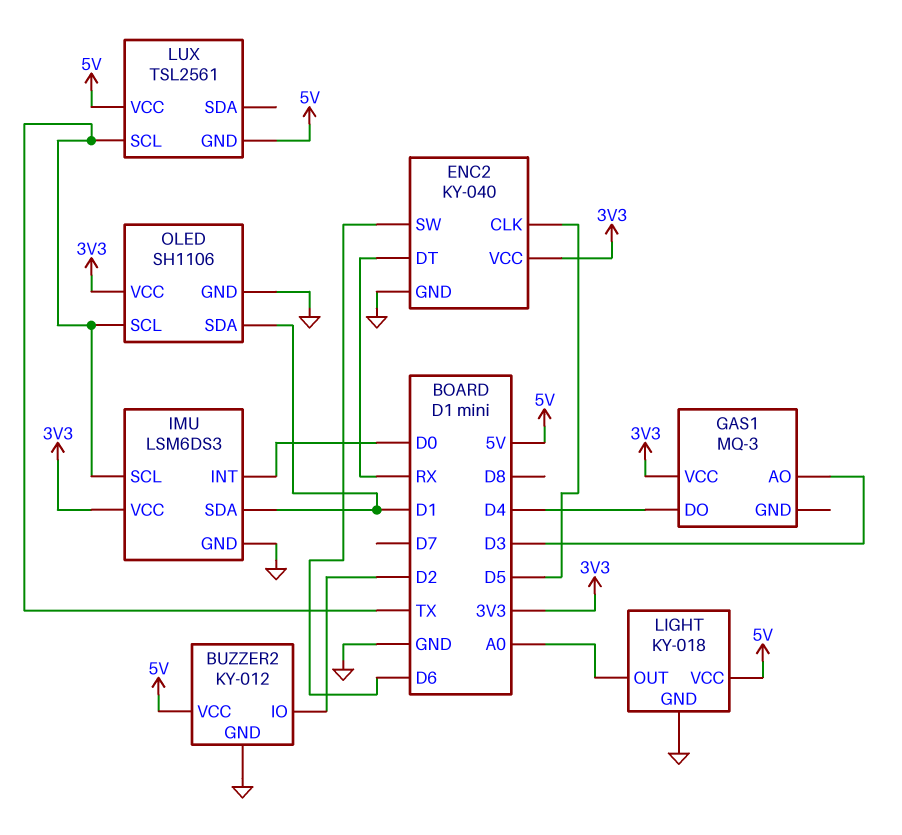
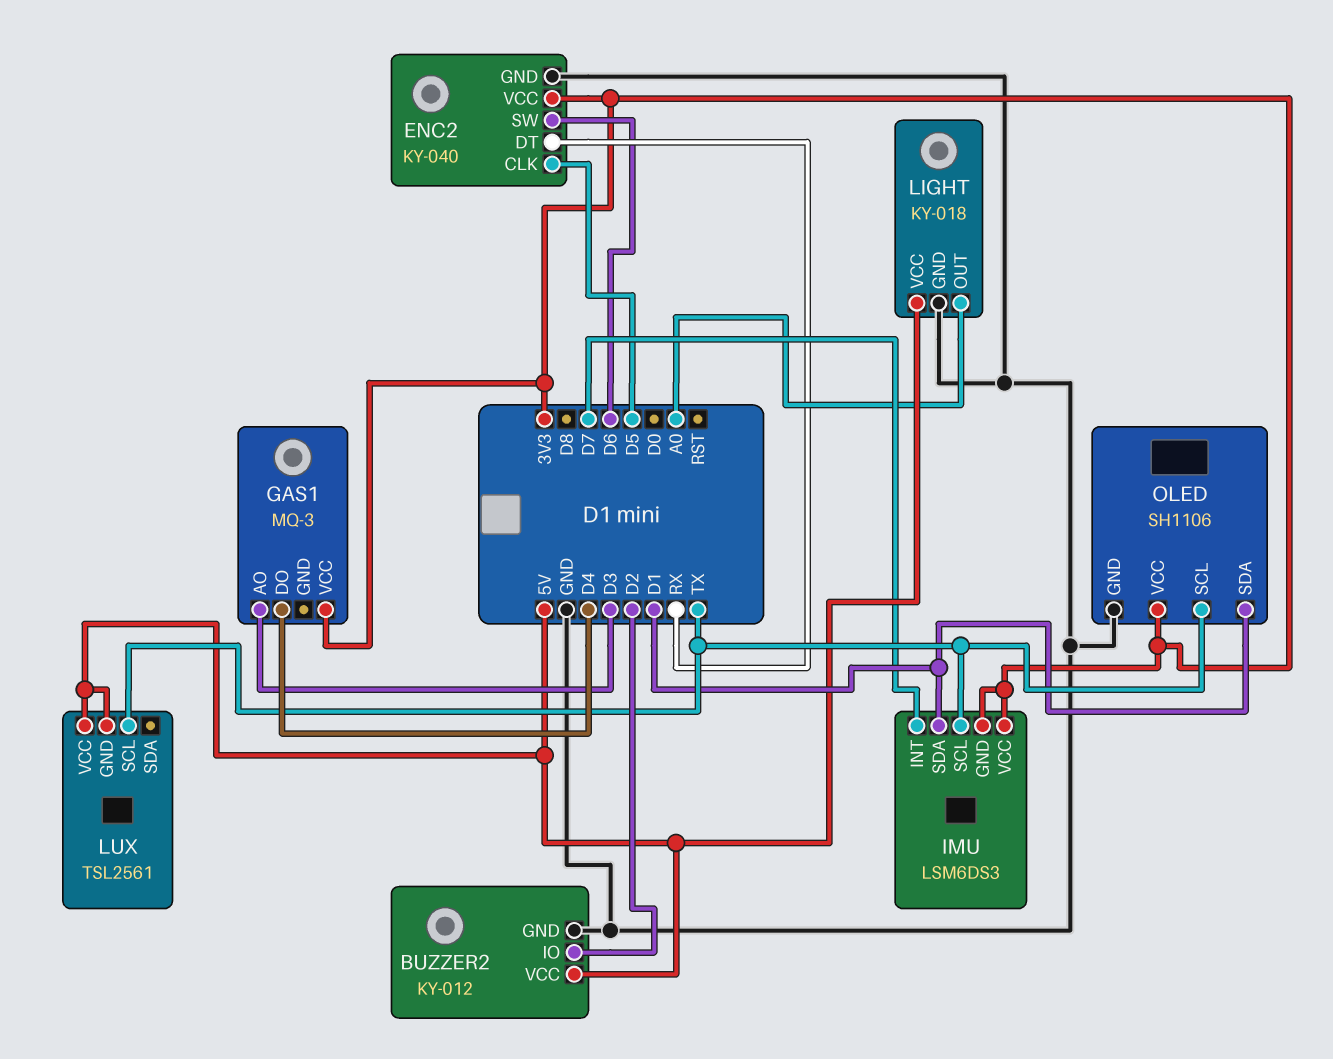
IMU pin GND: GND -> 3V3
IMU pin INT: D0 -> D7

